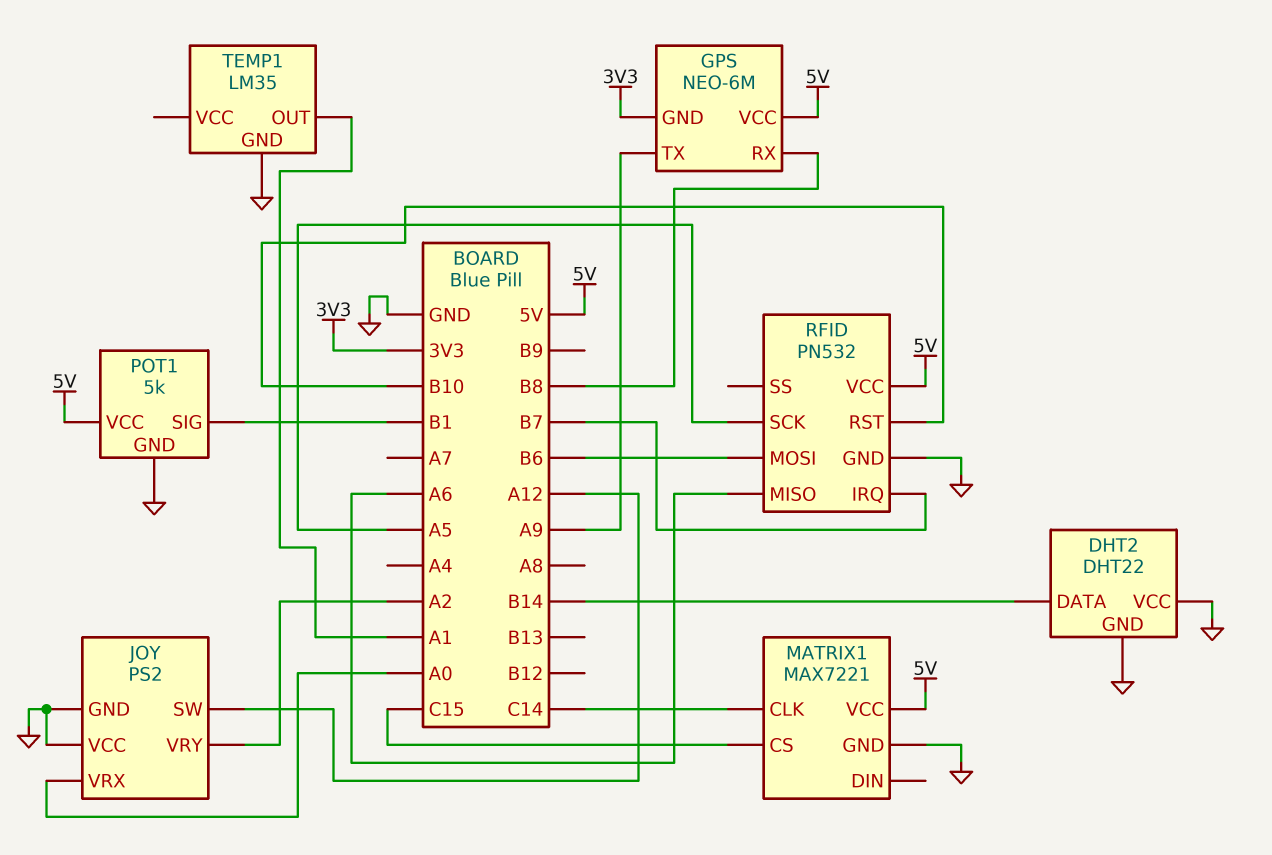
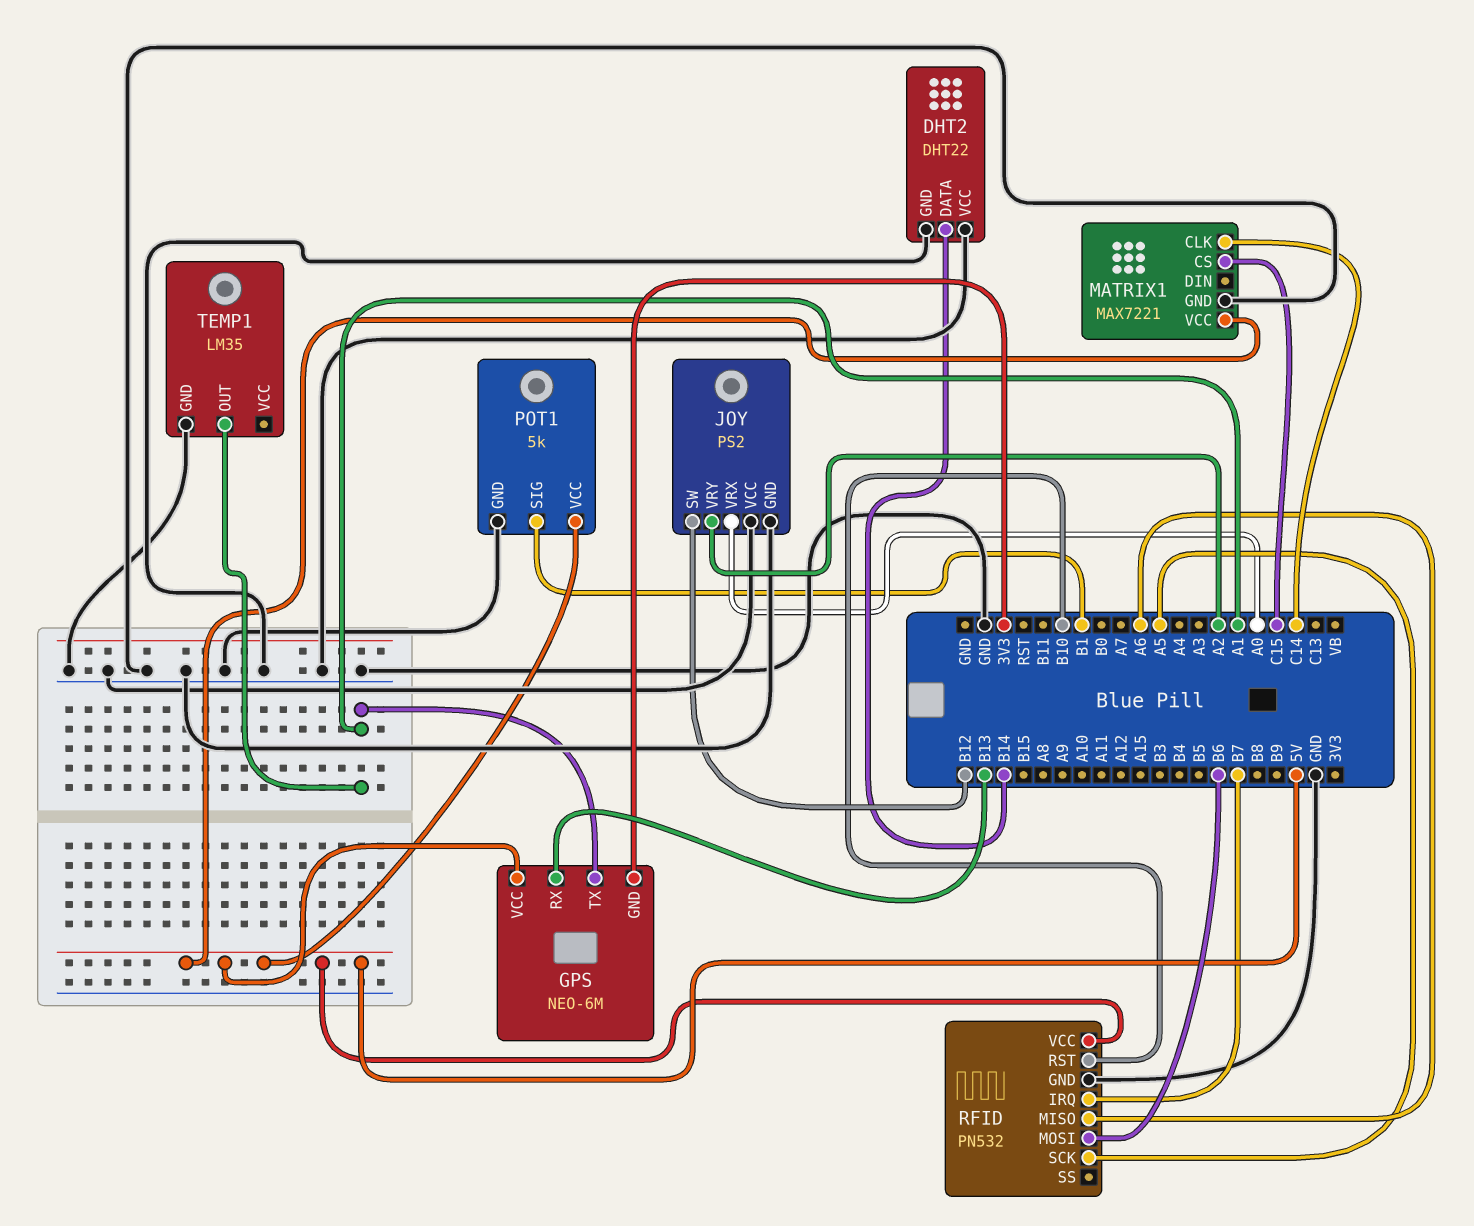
GPS pin RX: B8 -> B13
GPS pin TX: A9 -> A1
JOY pin SW: A12 -> B12

